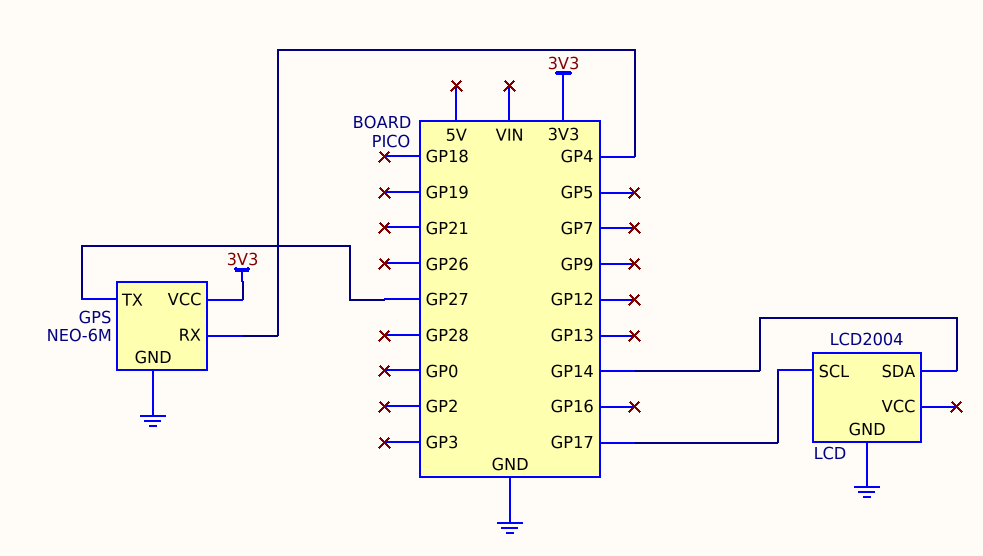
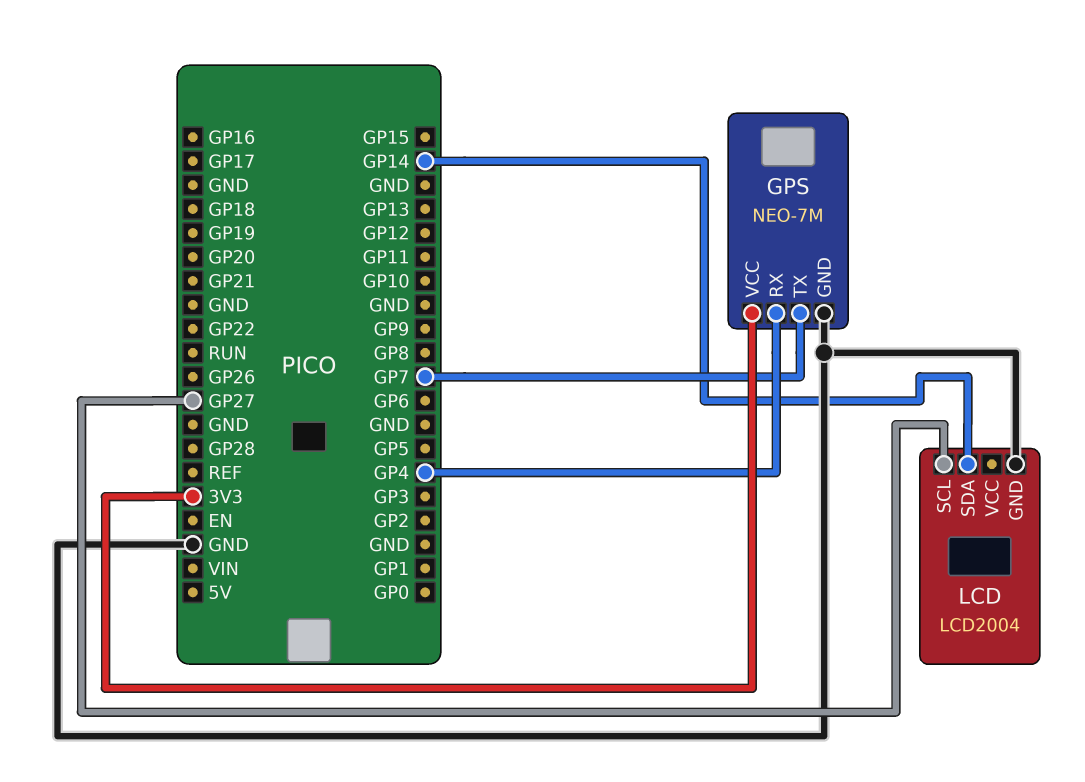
GPS: NEO-6M -> NEO-7M
GPS pin TX: GP27 -> GP7
LCD pin SCL: GP17 -> GP27

